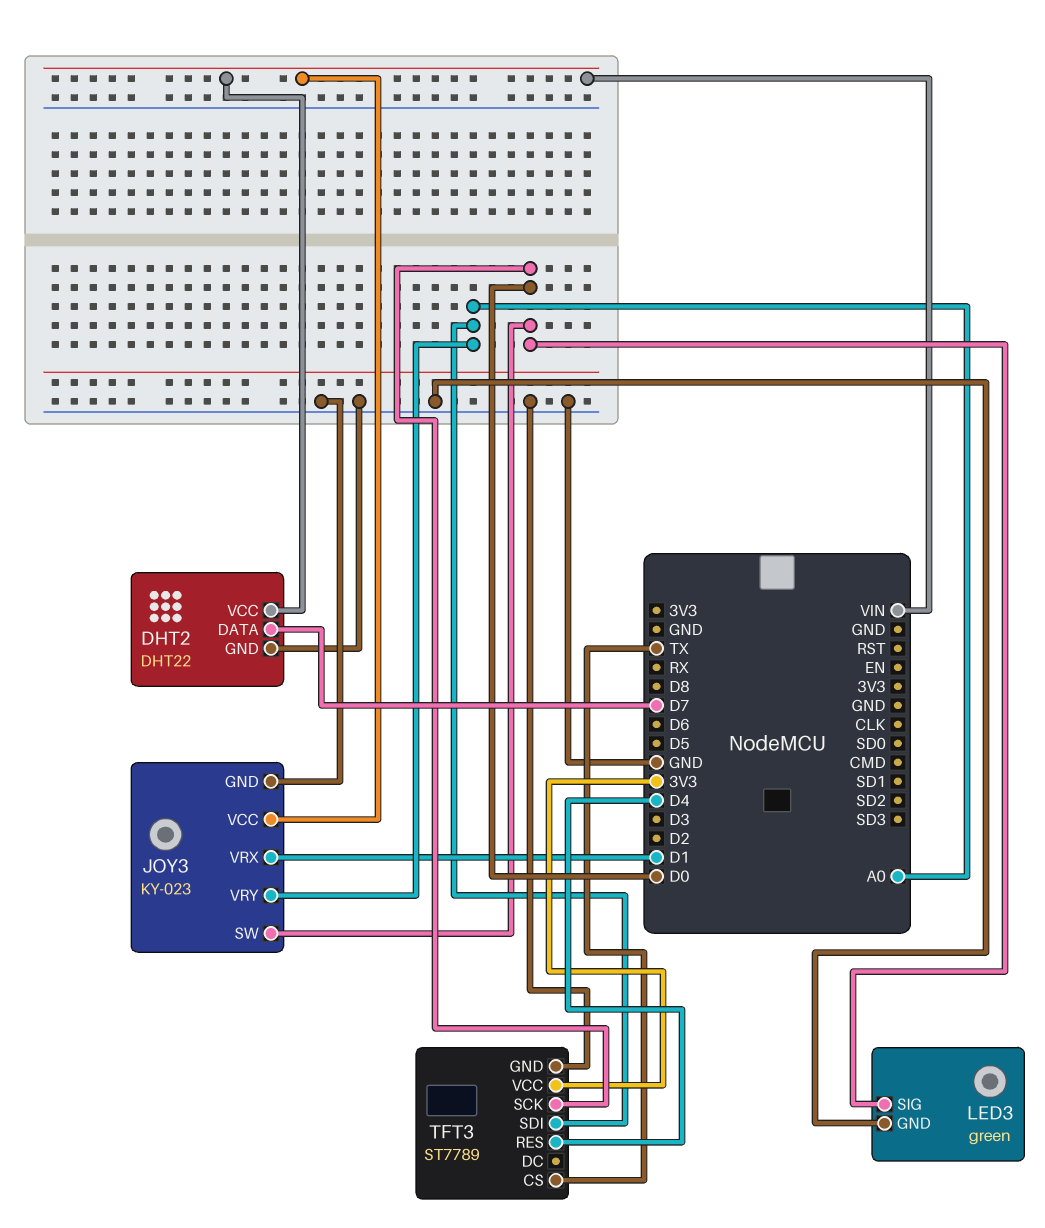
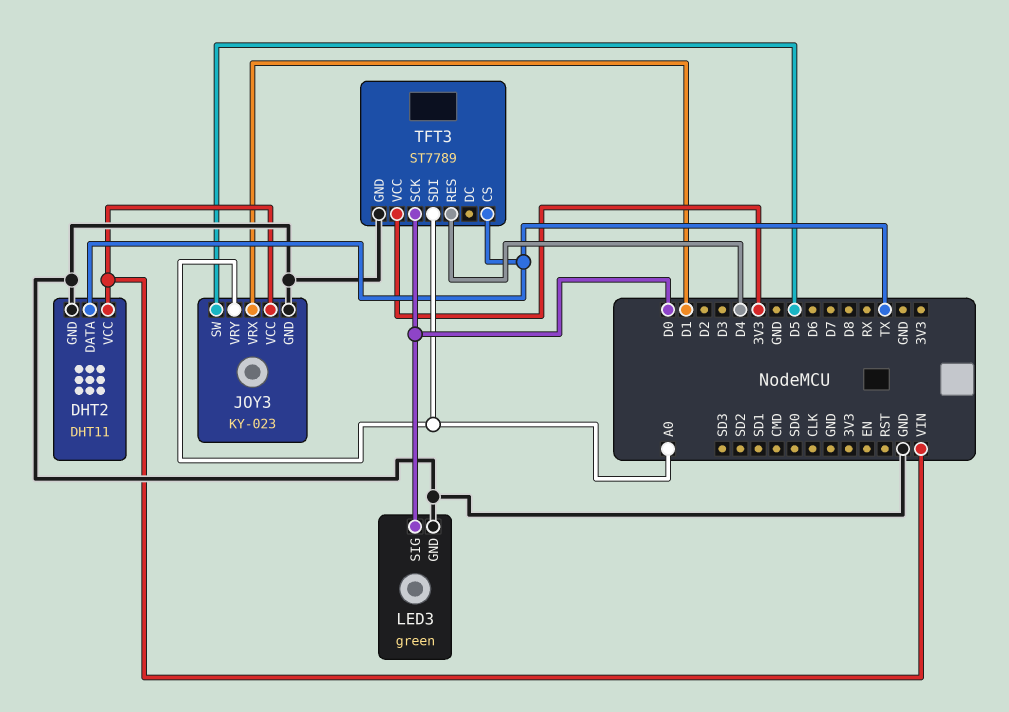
DHT2: DHT22 -> DHT11
DHT2 pin DATA: D7 -> TX
JOY3 pin SW: D0 -> D5

